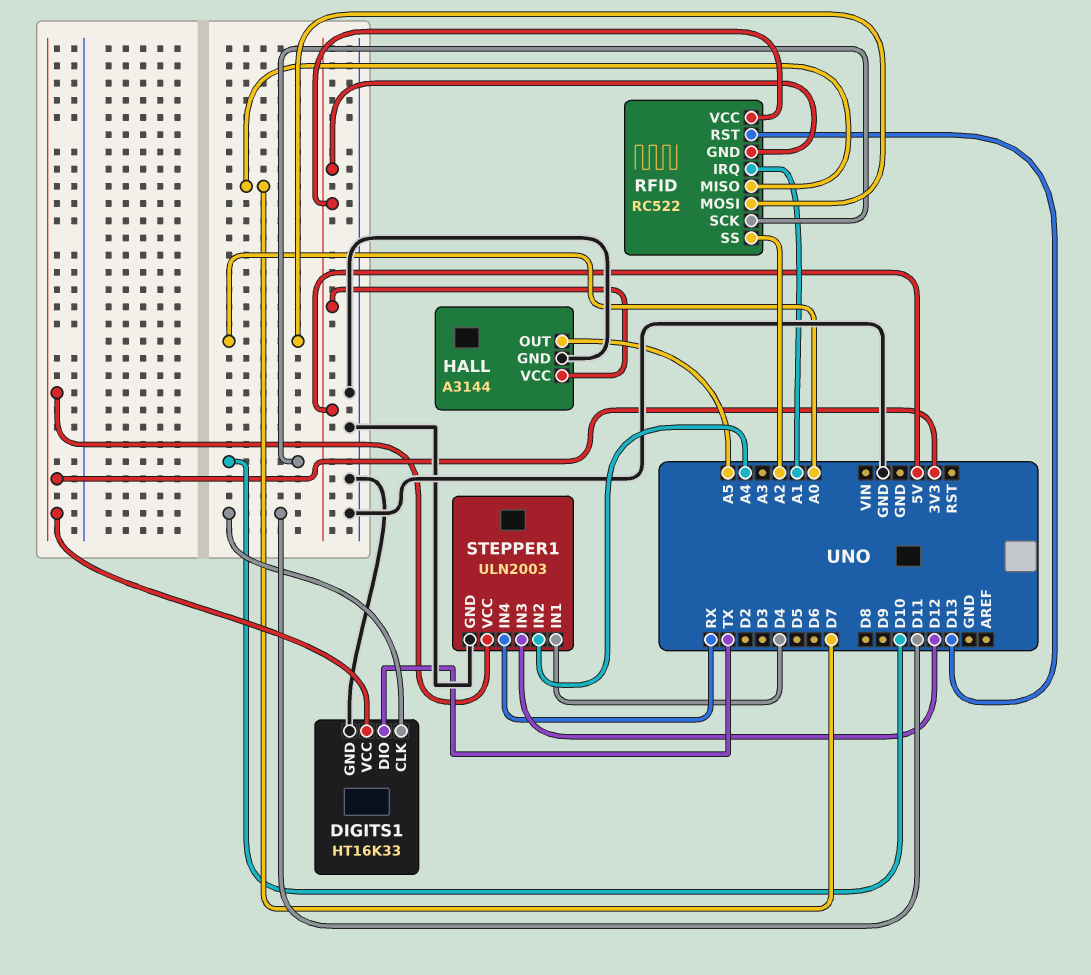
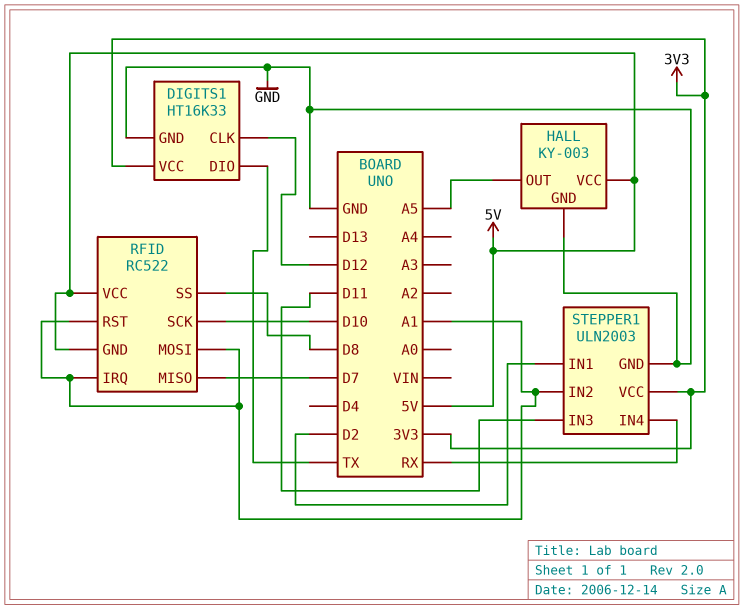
DIGITS1 pin CLK: D11 -> D12
HALL: A3144 -> KY-003
RFID pin MOSI: A0 -> A1
RFID pin RST: D13 -> A1
RFID pin SS: A2 -> D8
STEPPER1 pin IN1: D4 -> D2
STEPPER1 pin IN2: A4 -> A1
STEPPER1 pin IN3: D12 -> D11

